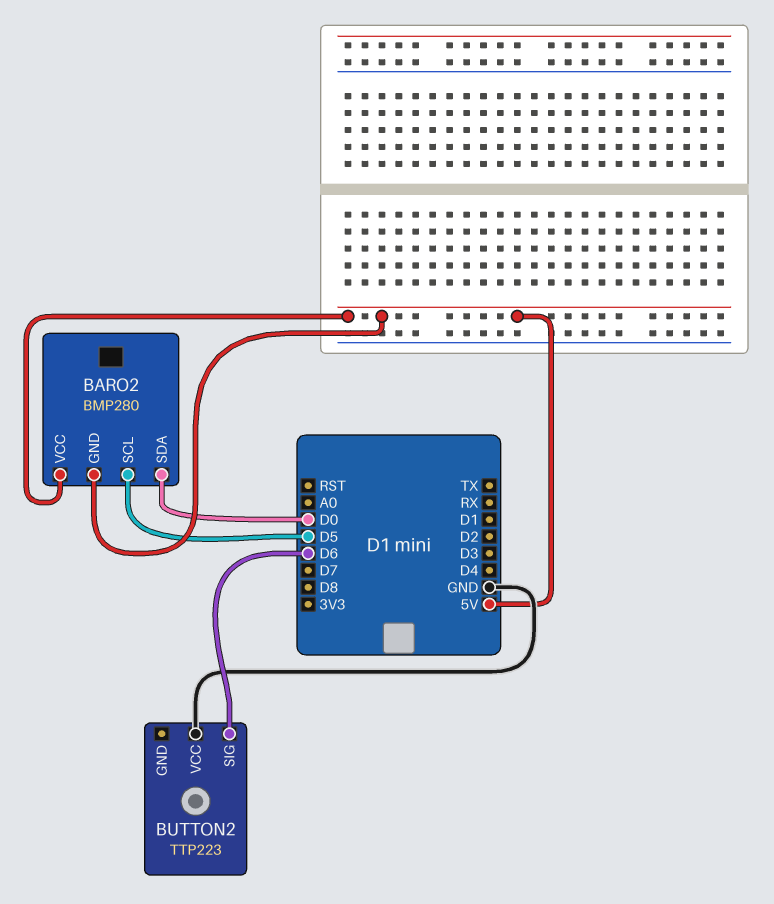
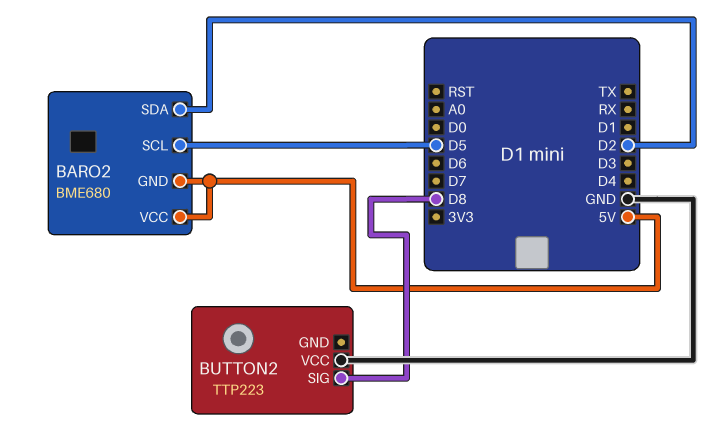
BARO2: BMP280 -> BME680
BARO2 pin SDA: D0 -> D2
BUTTON2 pin SIG: D6 -> D8

